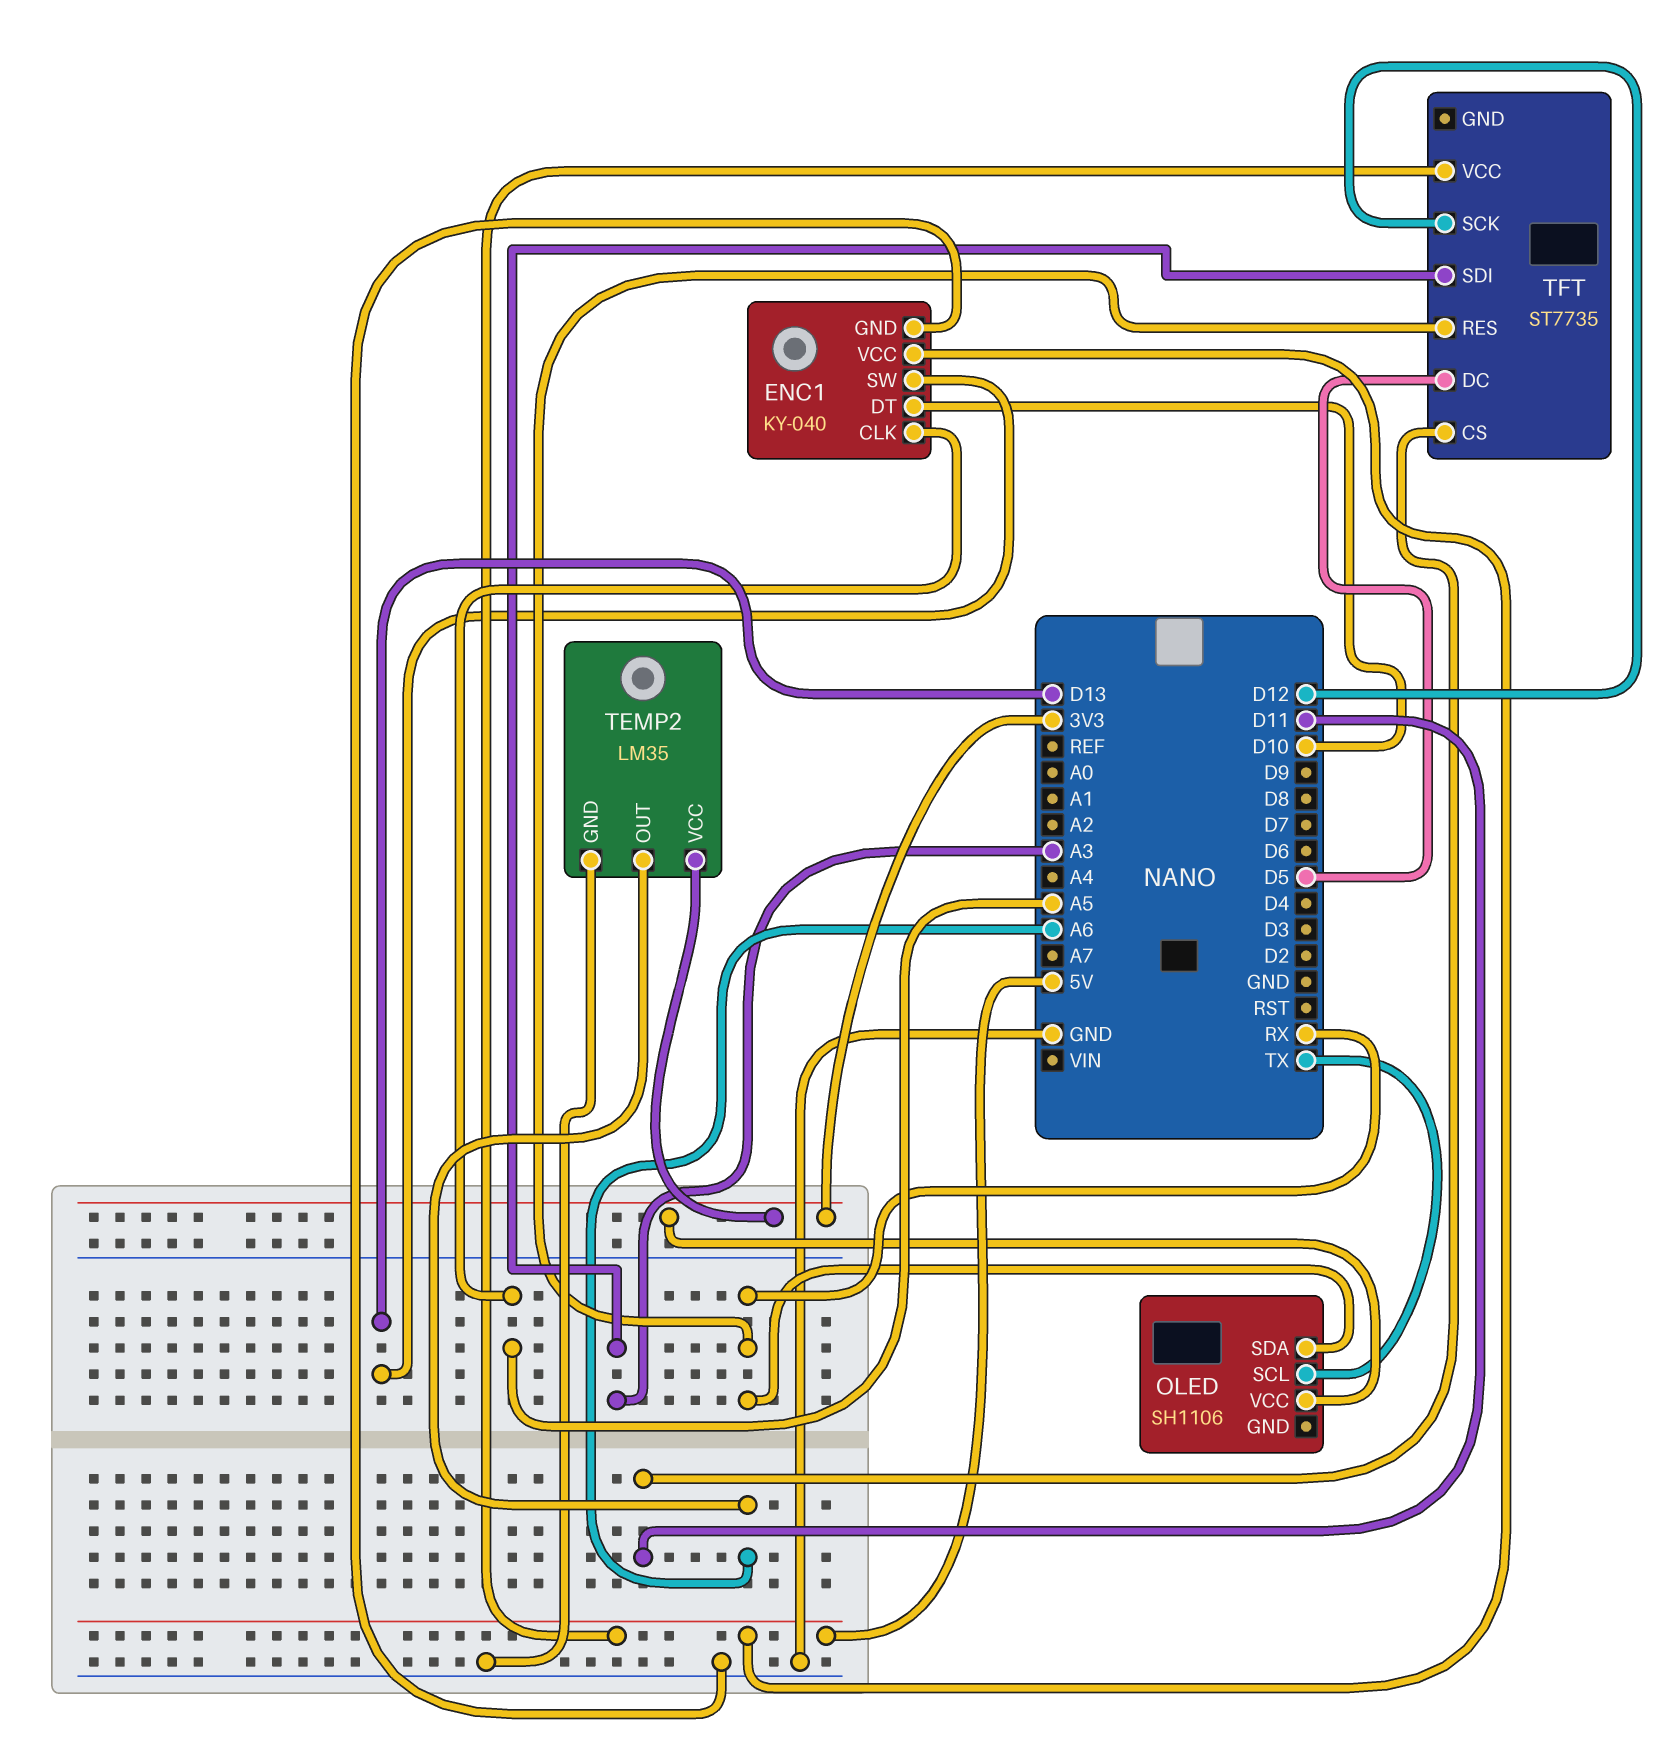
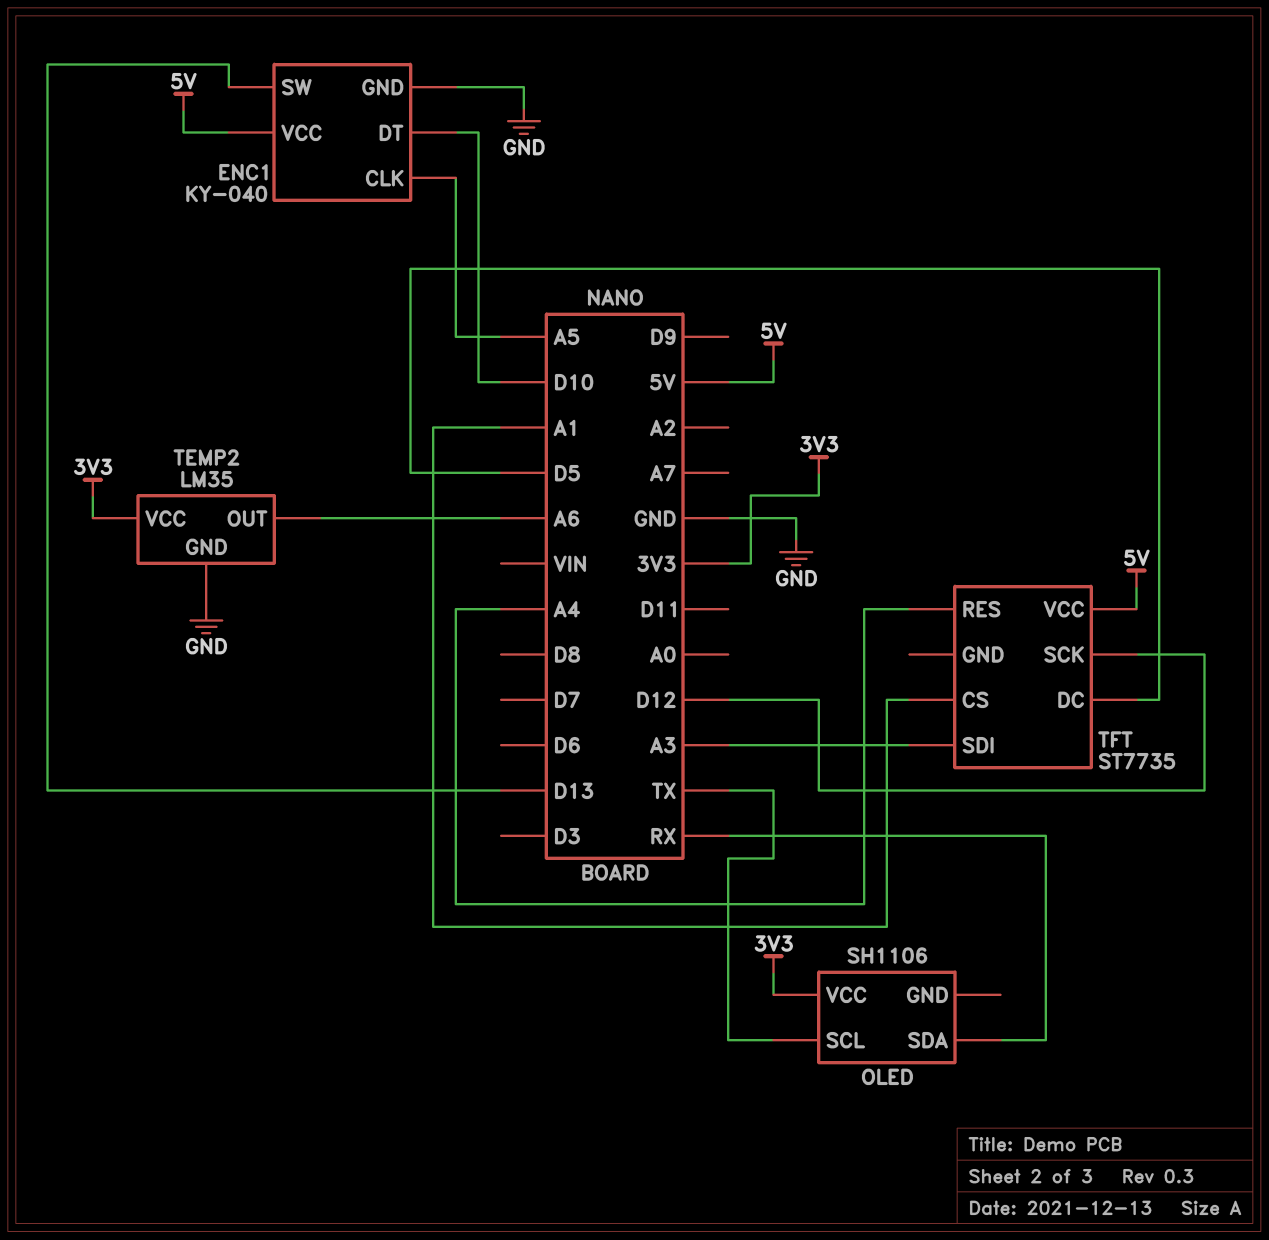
TFT pin CS: D11 -> A1
TFT pin RES: RX -> A4

